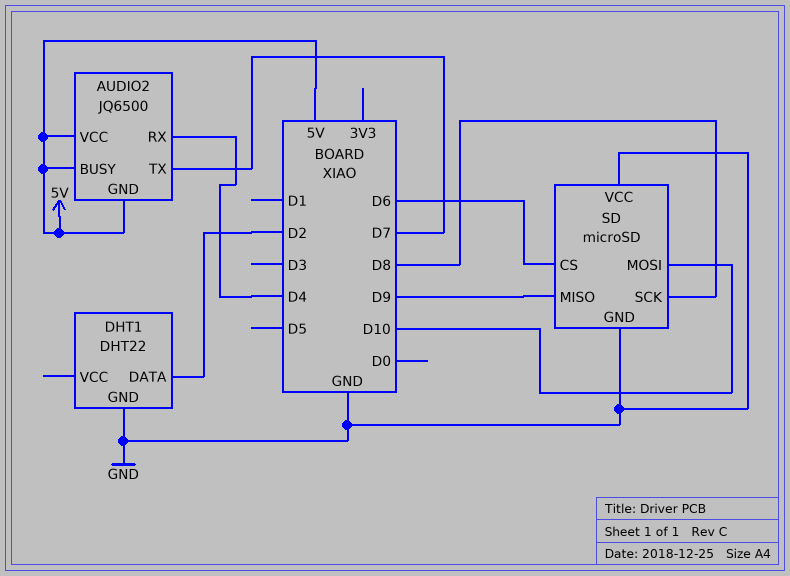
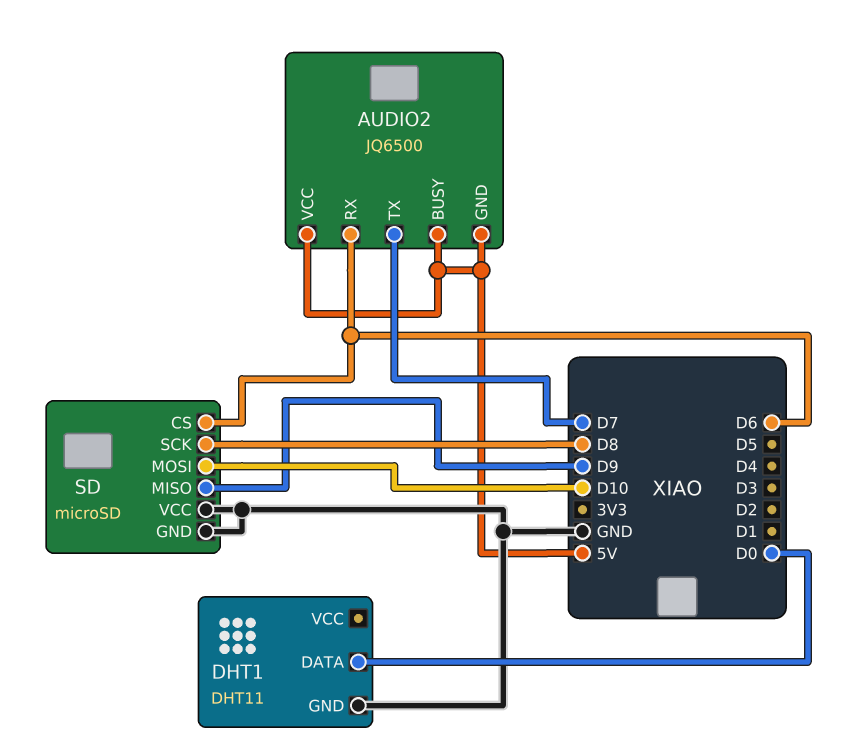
AUDIO2 pin RX: D4 -> D6
DHT1: DHT22 -> DHT11
DHT1 pin DATA: D2 -> D0

